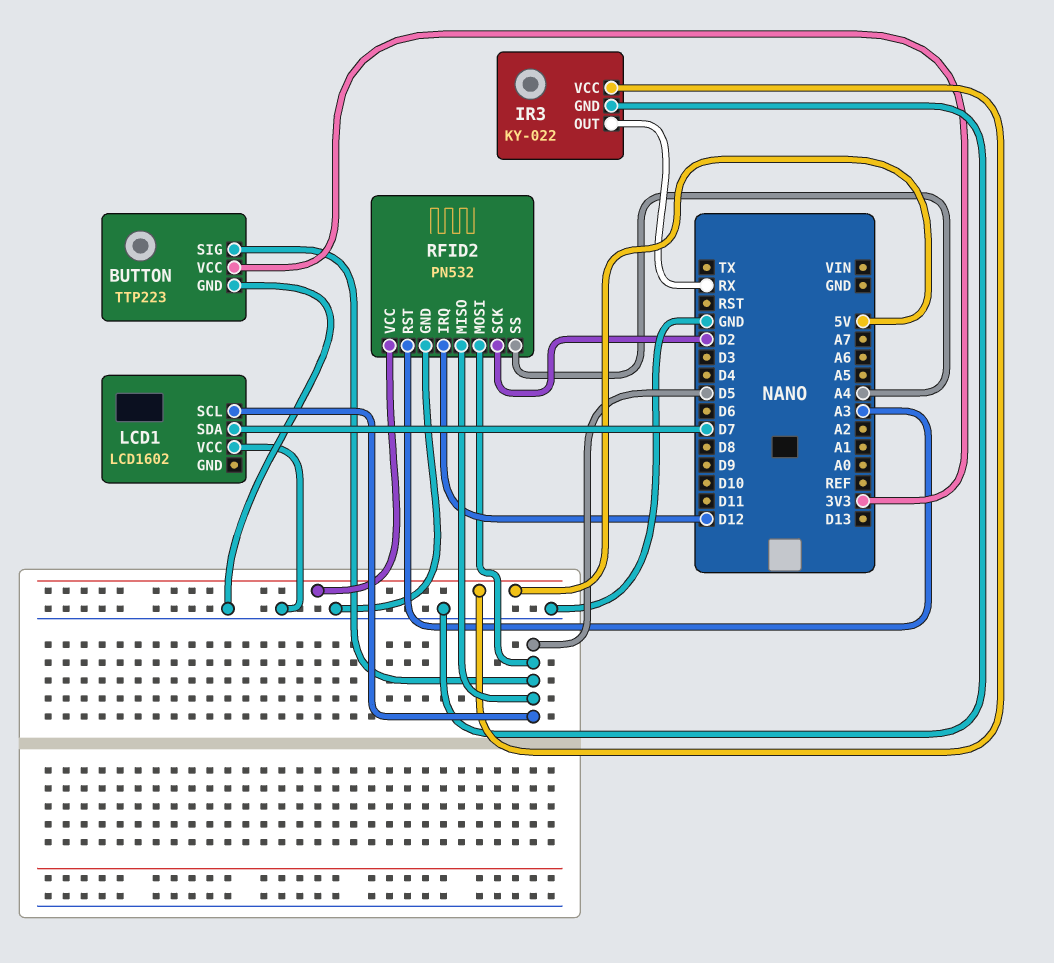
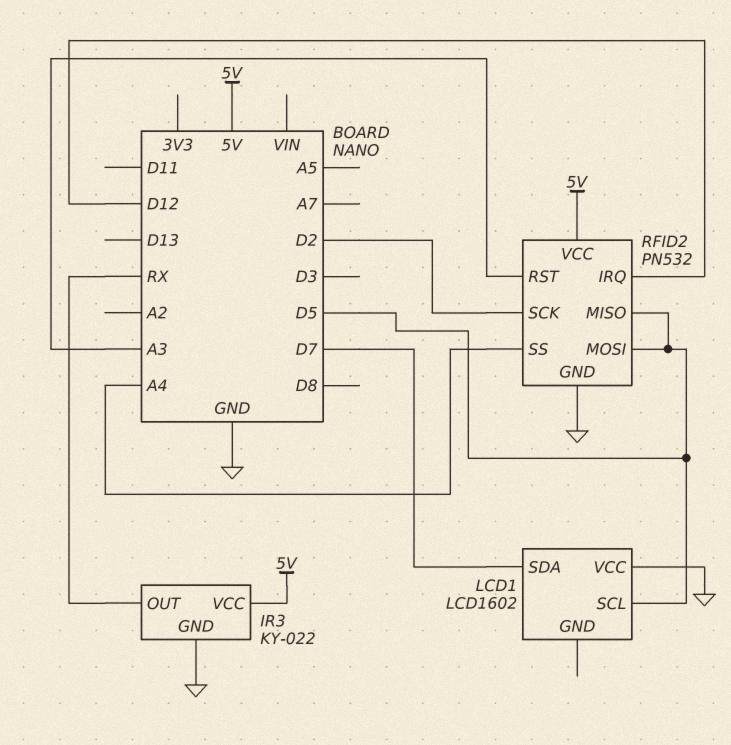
BUTTON: TTP223 -> none
BUTTON pin GND: GND -> none
BUTTON pin SIG: D5 -> none
BUTTON pin VCC: 3V3 -> none

